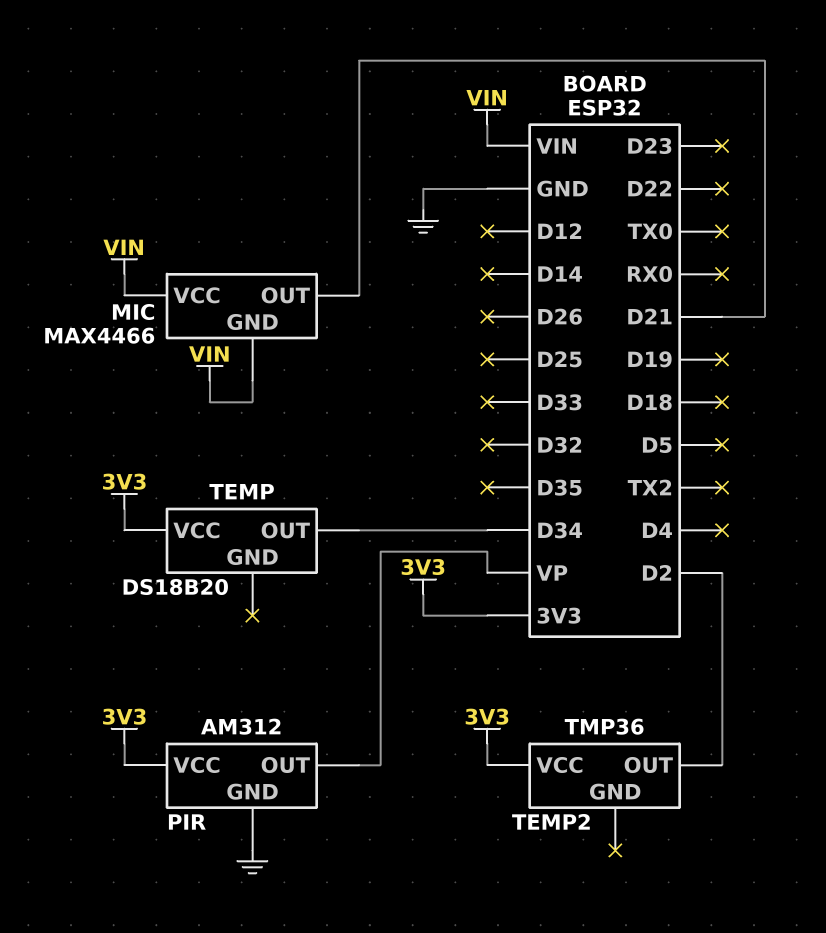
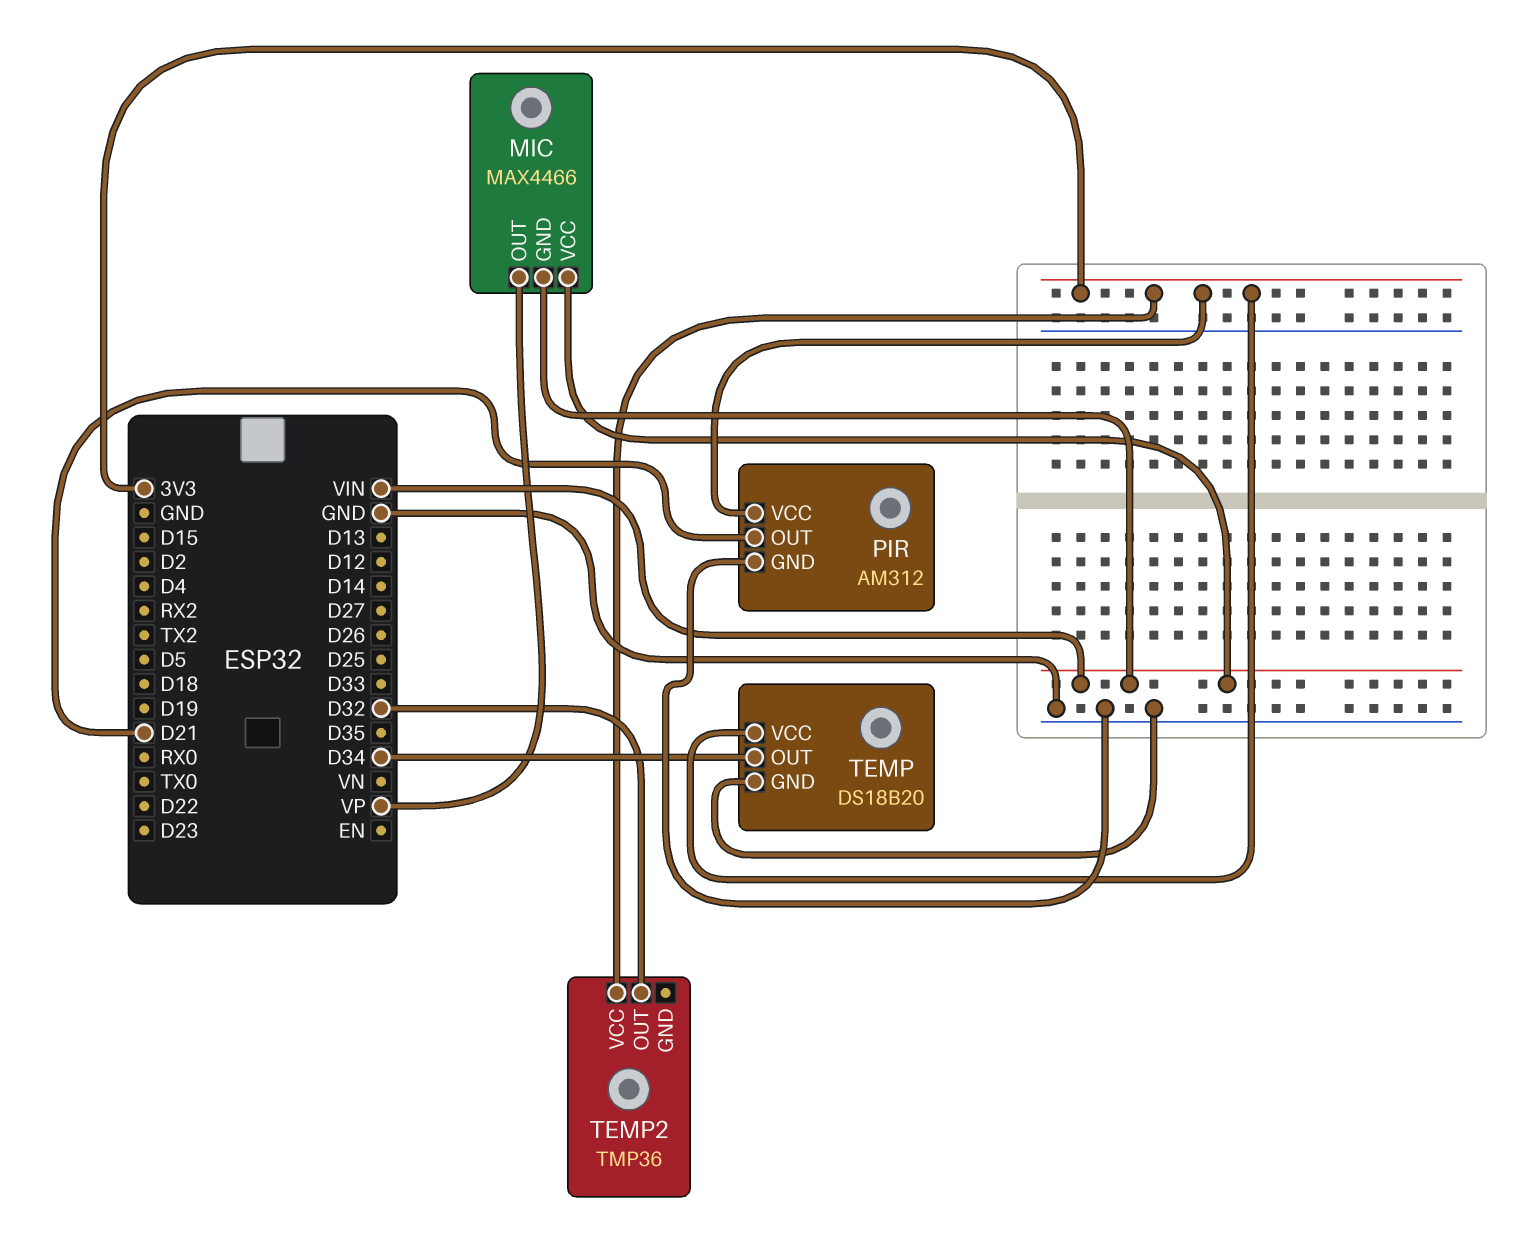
MIC pin OUT: D21 -> VP
PIR pin OUT: VP -> D21
TEMP pin GND: none -> GND
TEMP2 pin OUT: D2 -> D32

